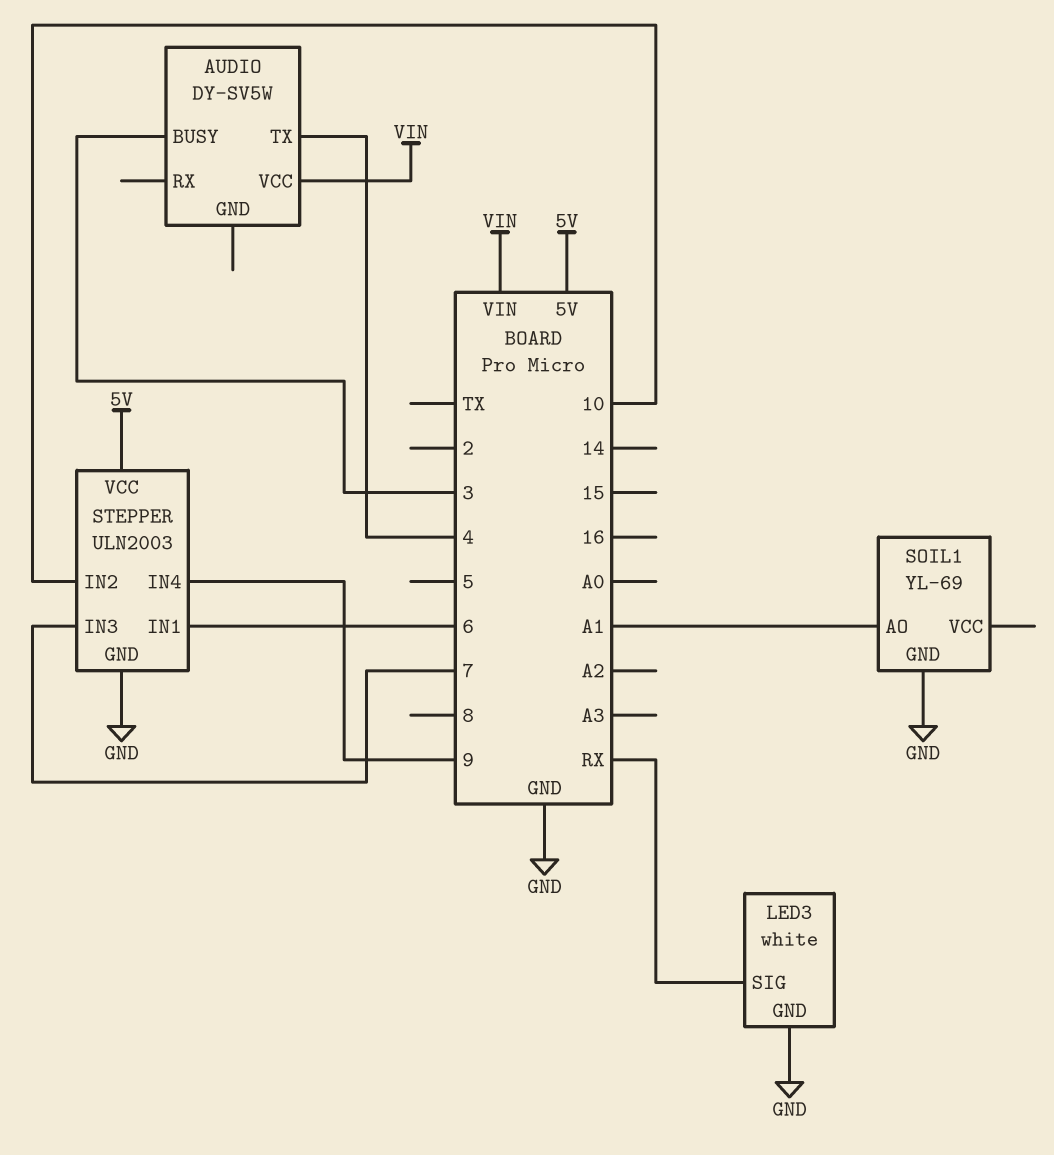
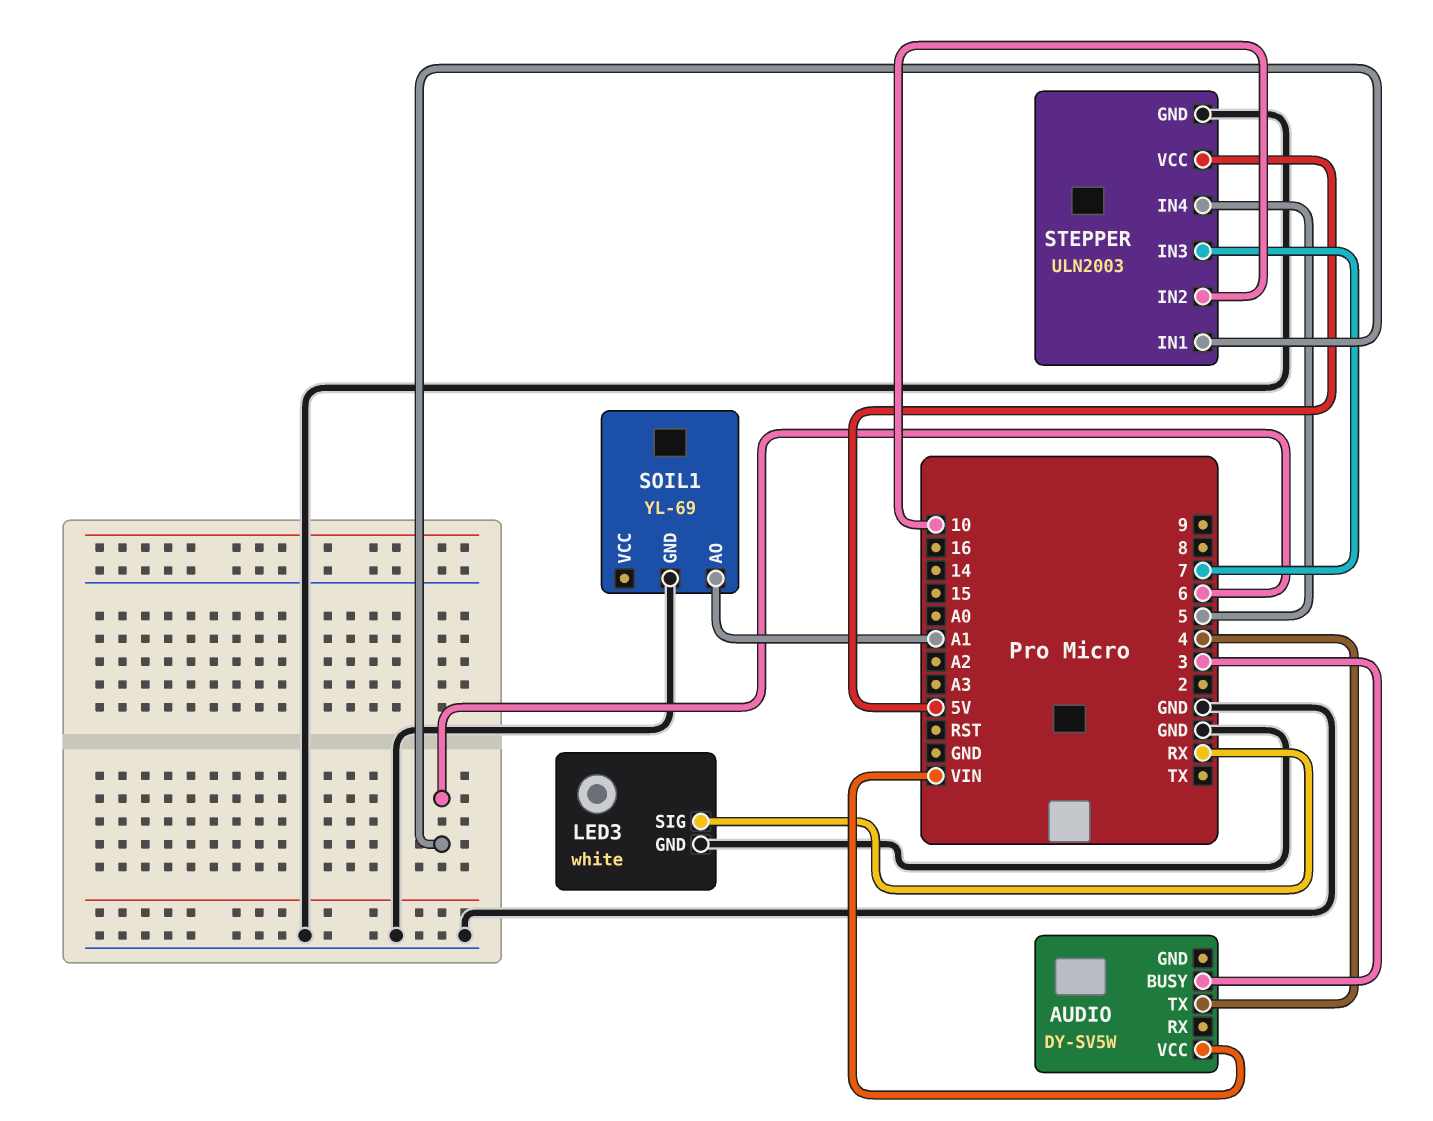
STEPPER pin IN4: 9 -> 5

